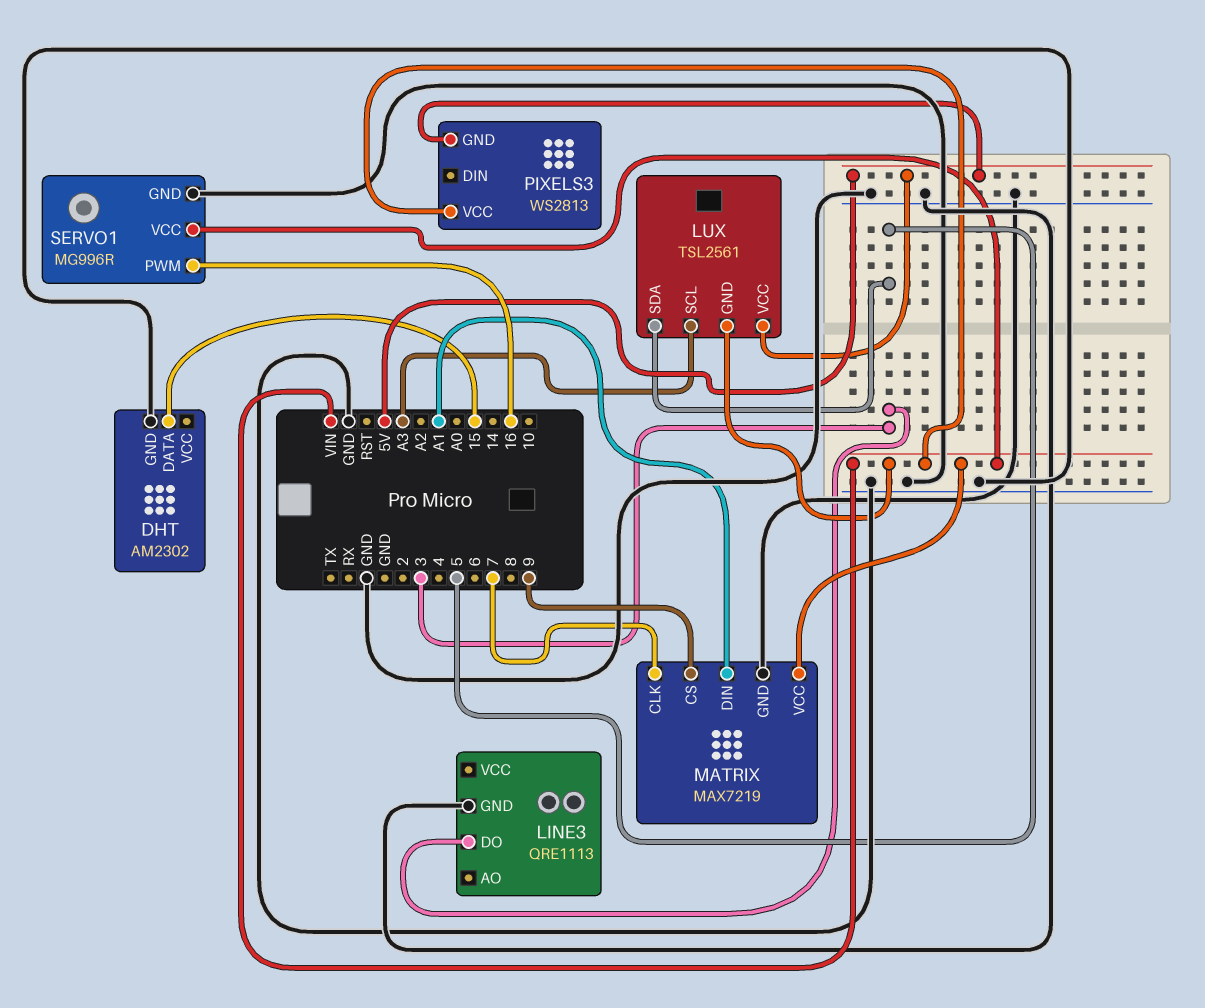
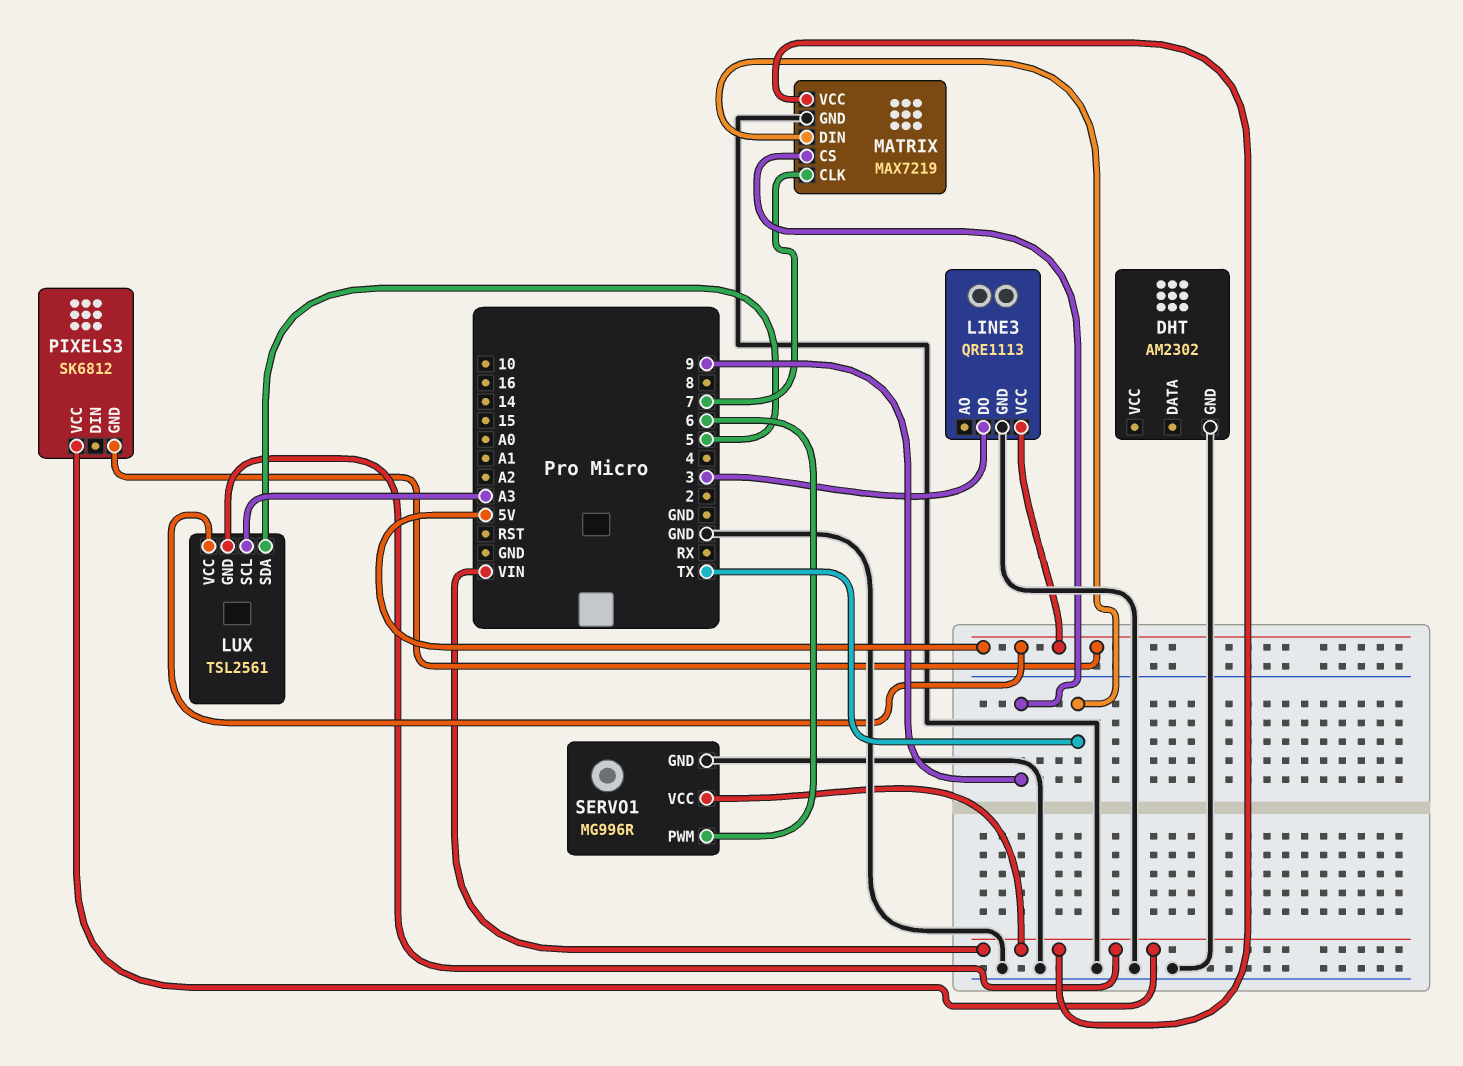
DHT pin DATA: 15 -> none
LINE3 pin VCC: none -> 5V
MATRIX pin DIN: A1 -> TX
PIXELS3: WS2813 -> SK6812
SERVO1 pin PWM: 16 -> 6

